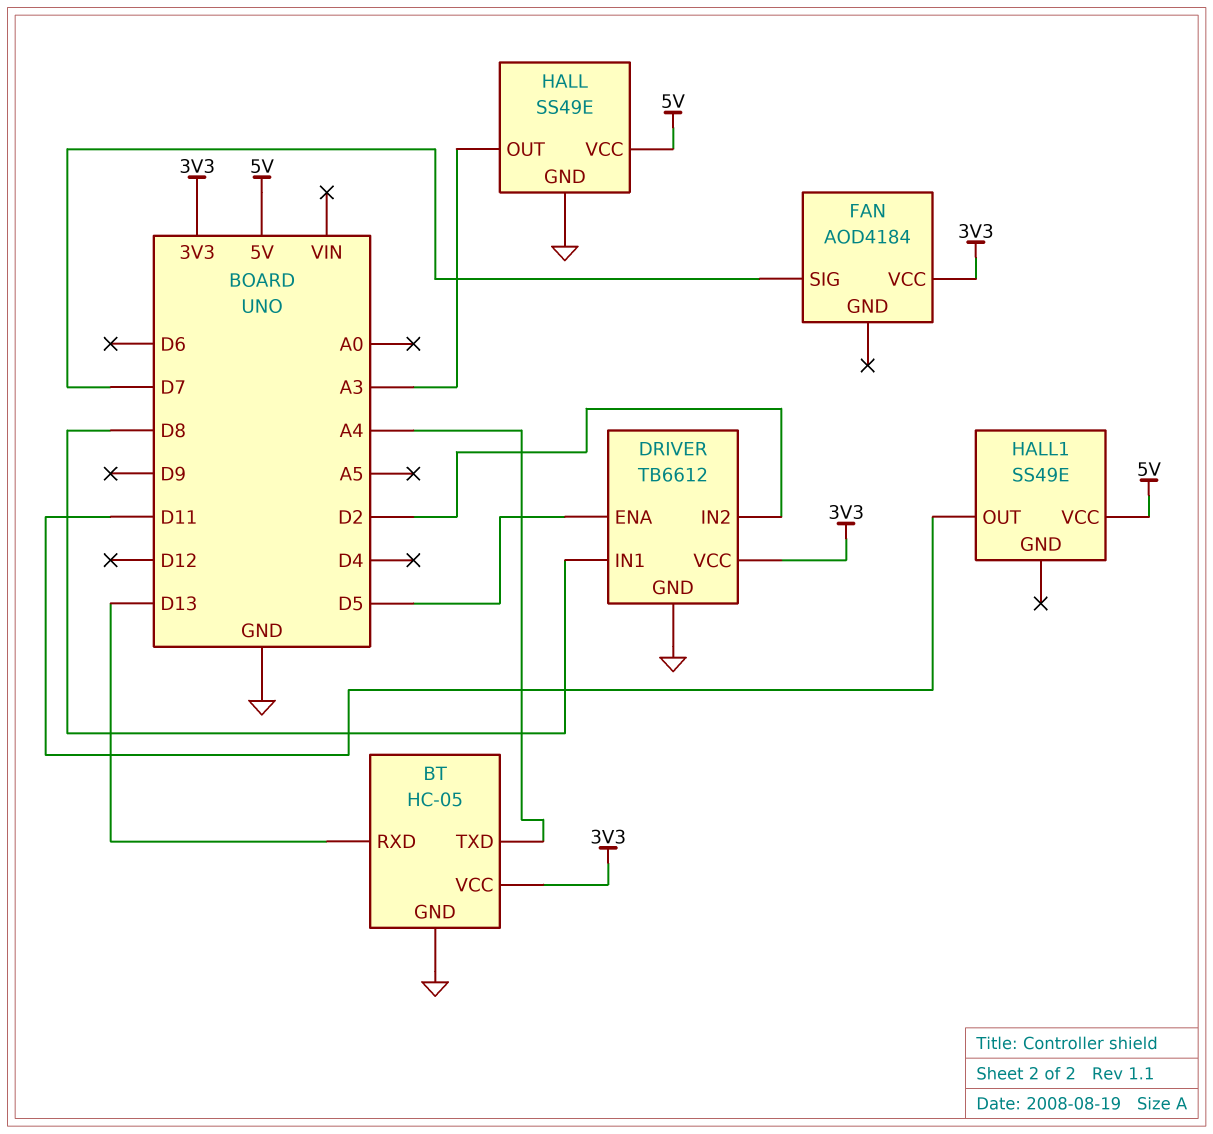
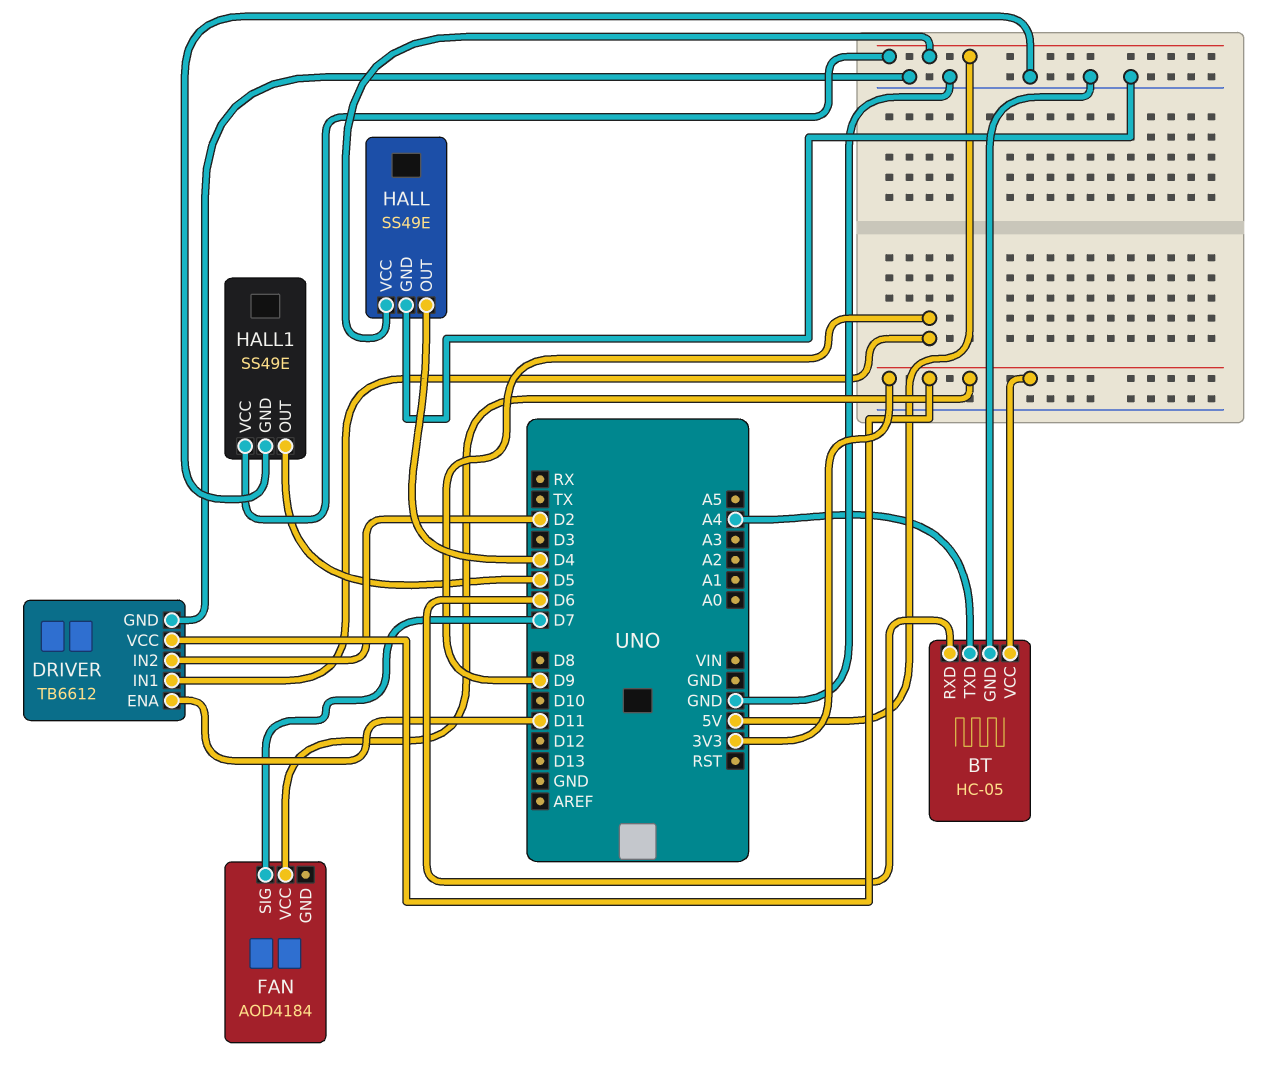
BT pin RXD: D13 -> D6
DRIVER pin ENA: D5 -> D11
DRIVER pin IN1: D8 -> D9
HALL pin OUT: A3 -> D4
HALL1 pin GND: none -> GND
HALL1 pin OUT: D11 -> D5

